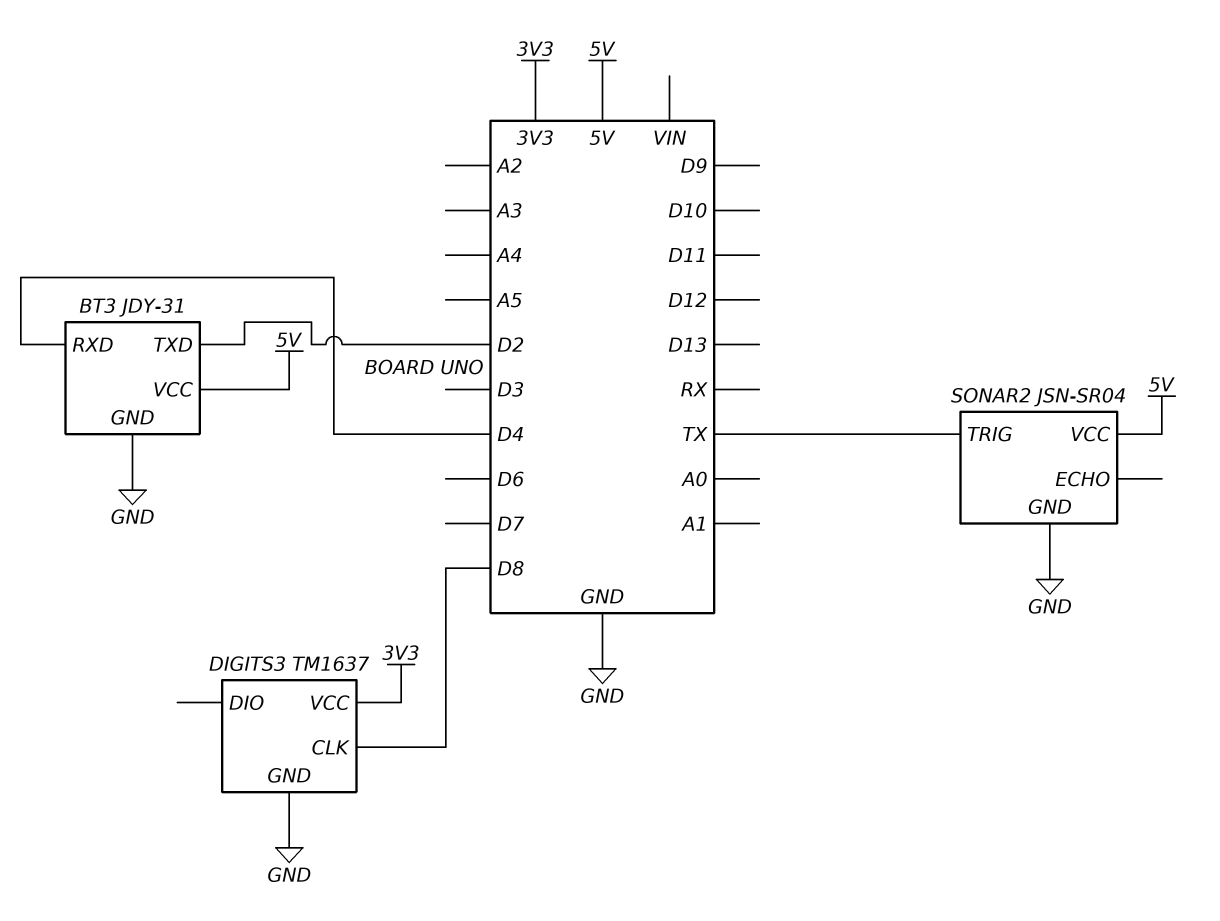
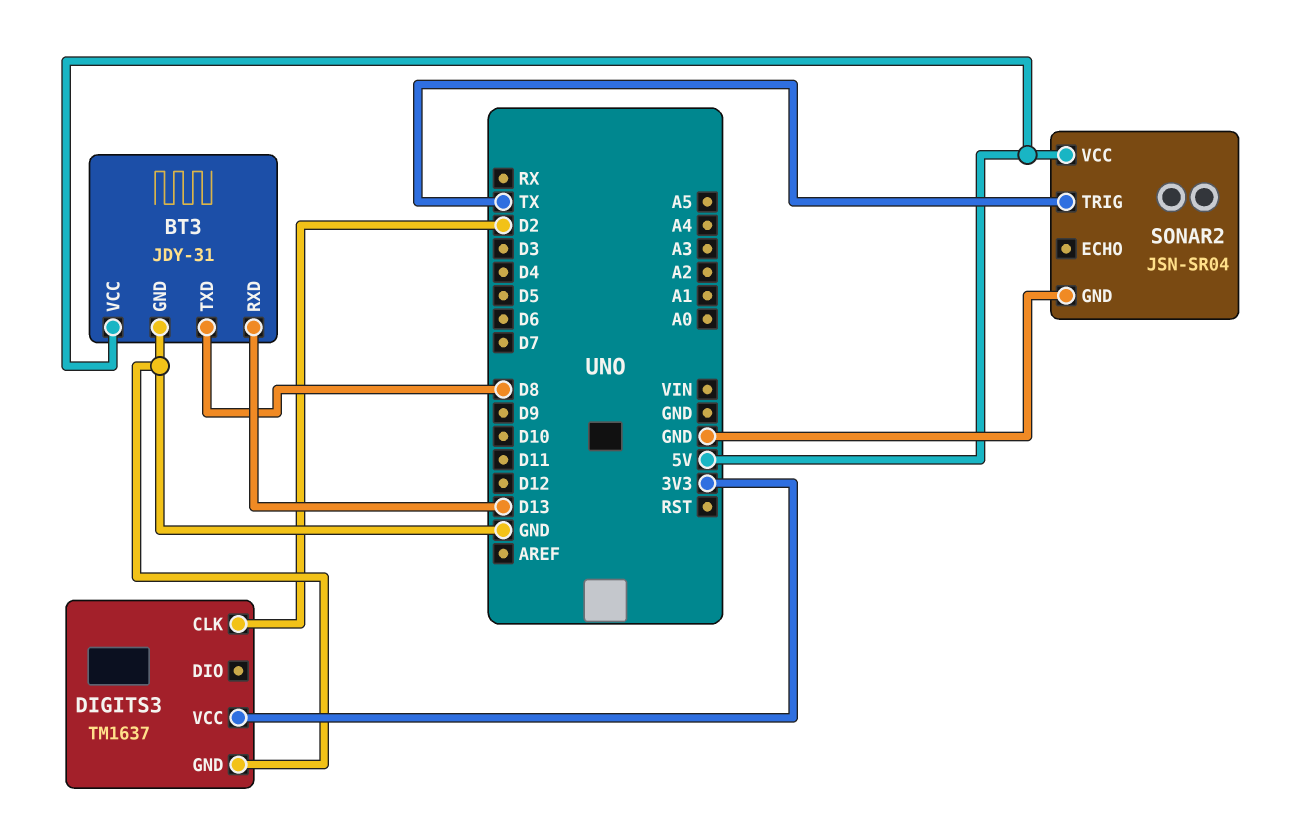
BT3 pin RXD: D4 -> D13
BT3 pin TXD: D2 -> D8
DIGITS3 pin CLK: D8 -> D2

